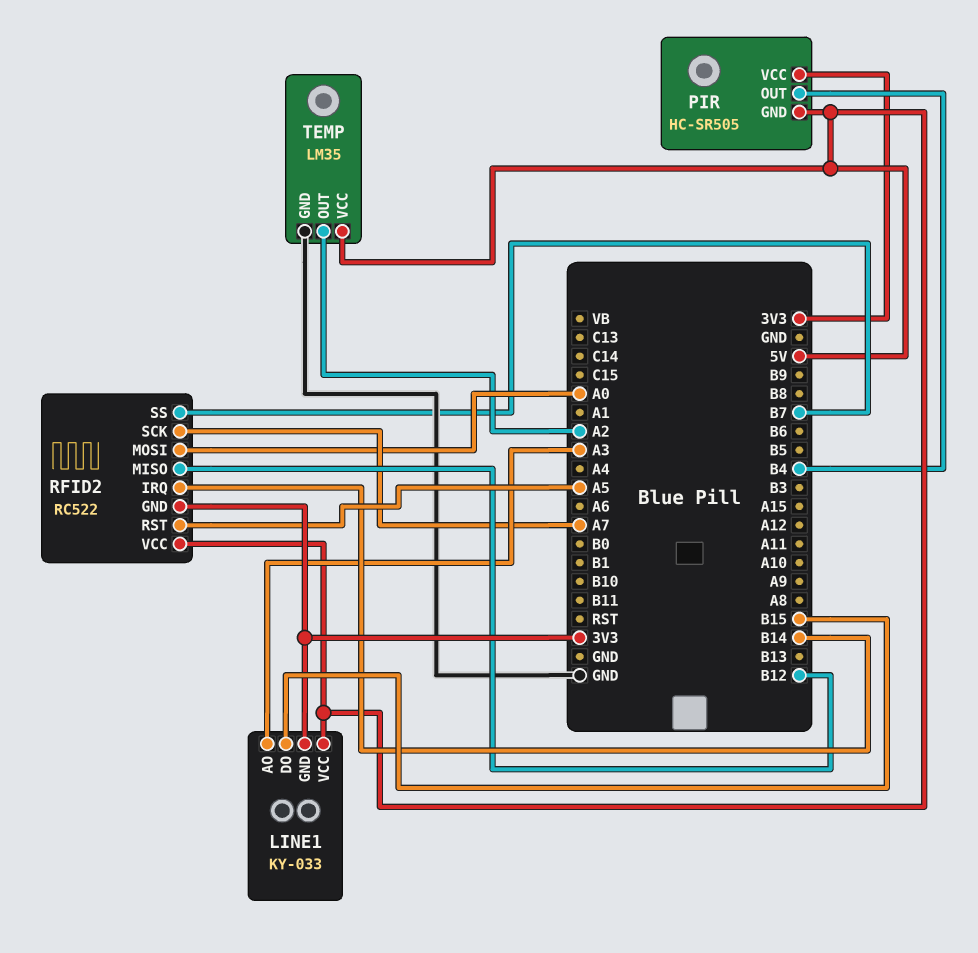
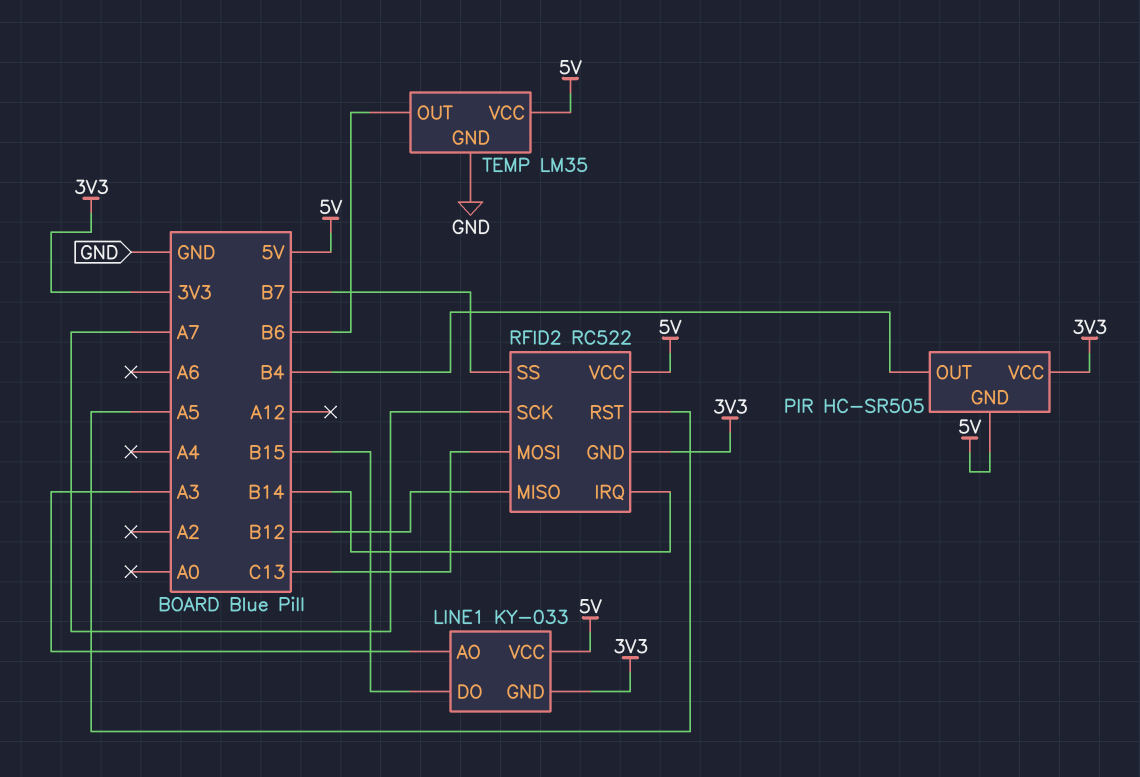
RFID2 pin MOSI: A0 -> C13
TEMP pin OUT: A2 -> B6

